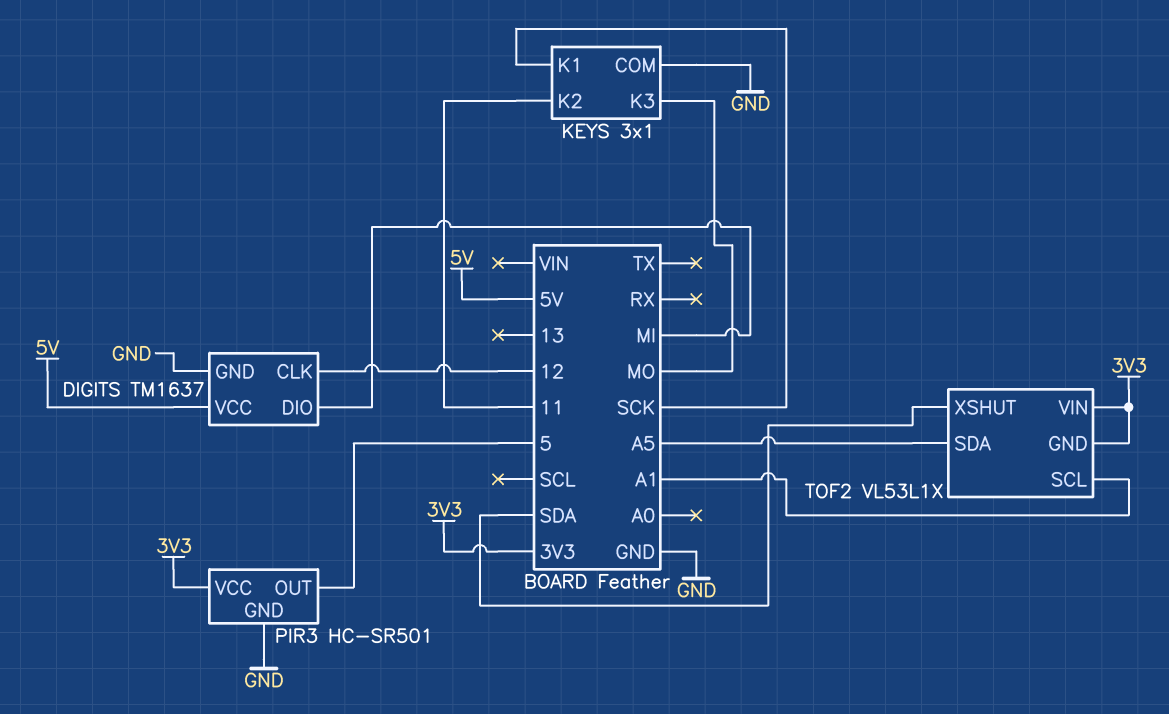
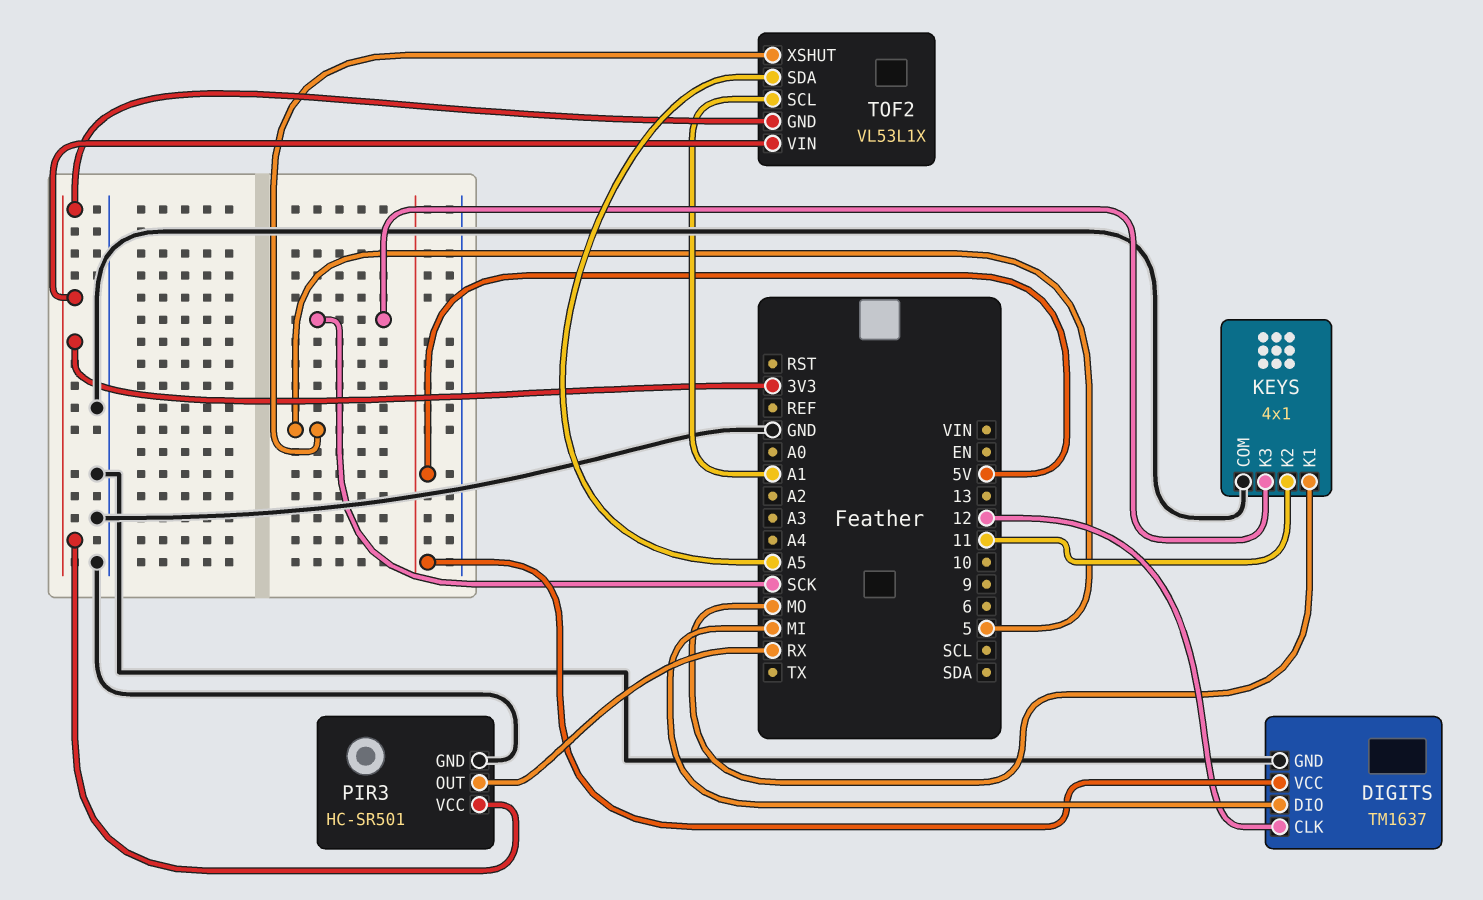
KEYS: 3x1 -> 4x1
KEYS pin K1: SCK -> MO
KEYS pin K3: MO -> SCK
PIR3 pin OUT: 5 -> RX
TOF2 pin XSHUT: SDA -> 5

